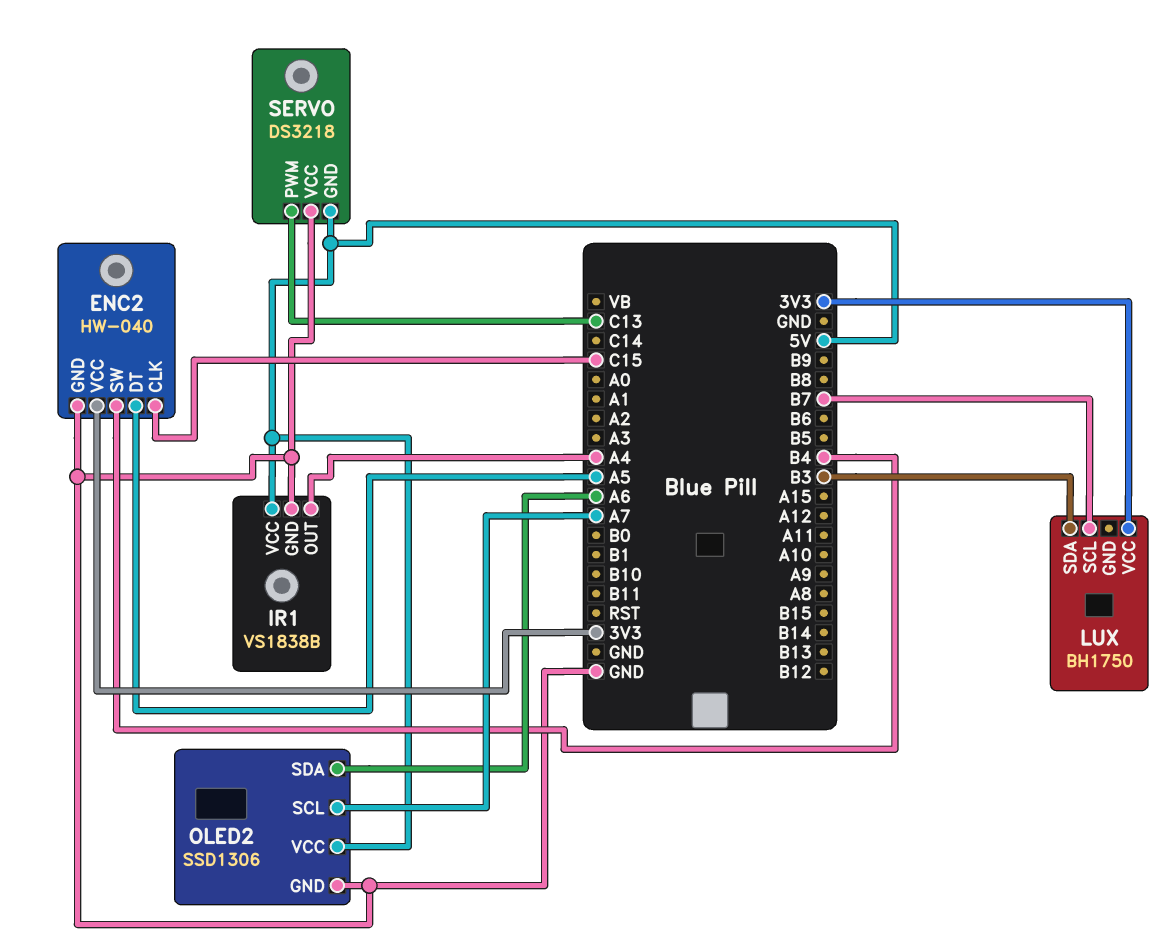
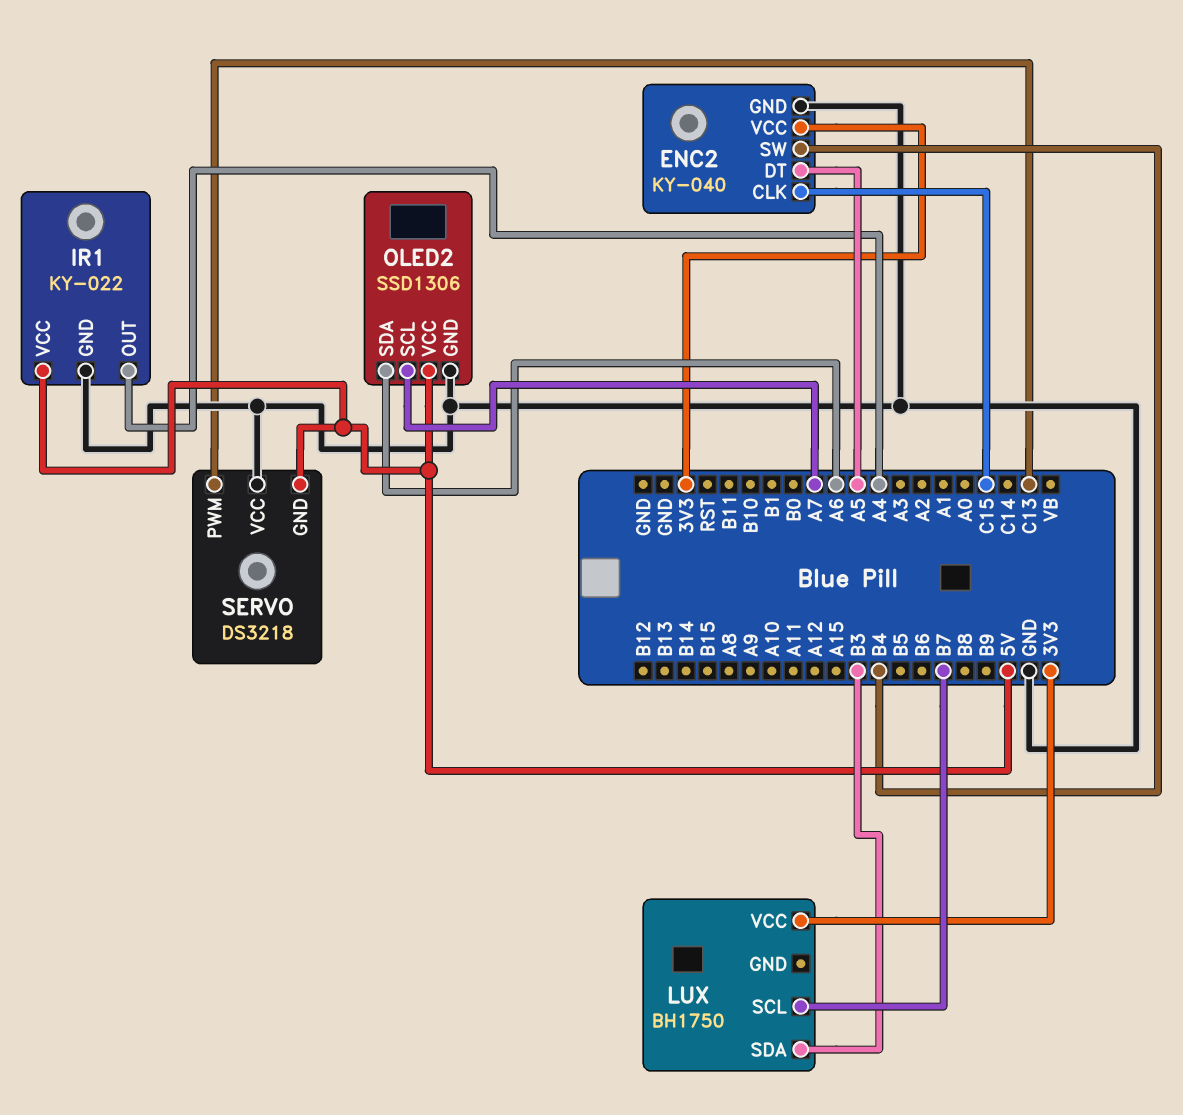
ENC2: HW-040 -> KY-040
IR1: VS1838B -> KY-022

